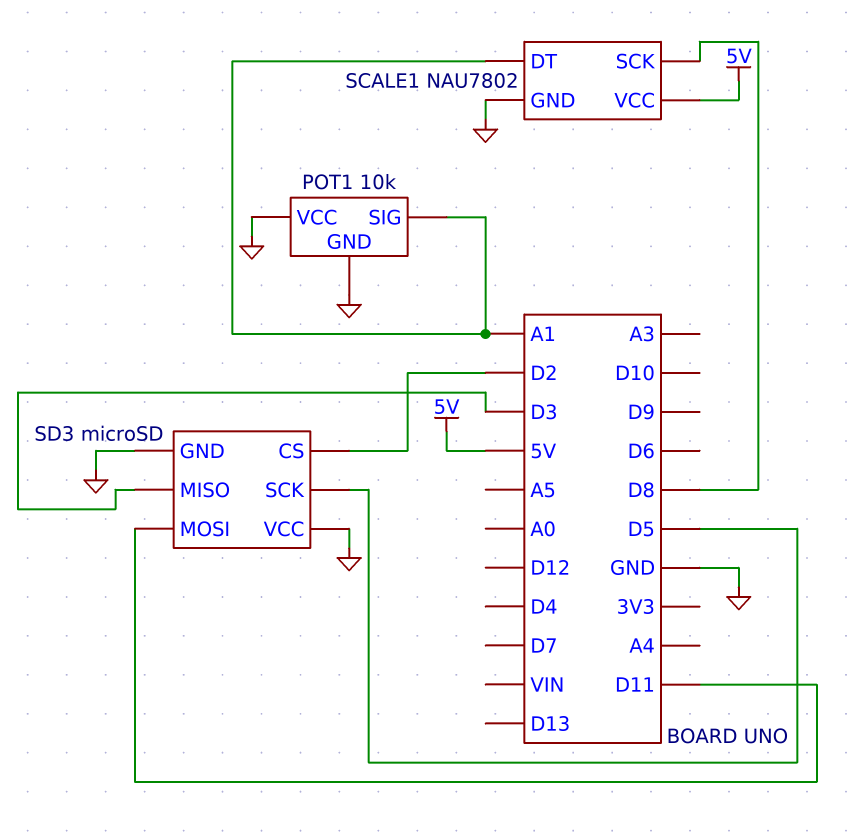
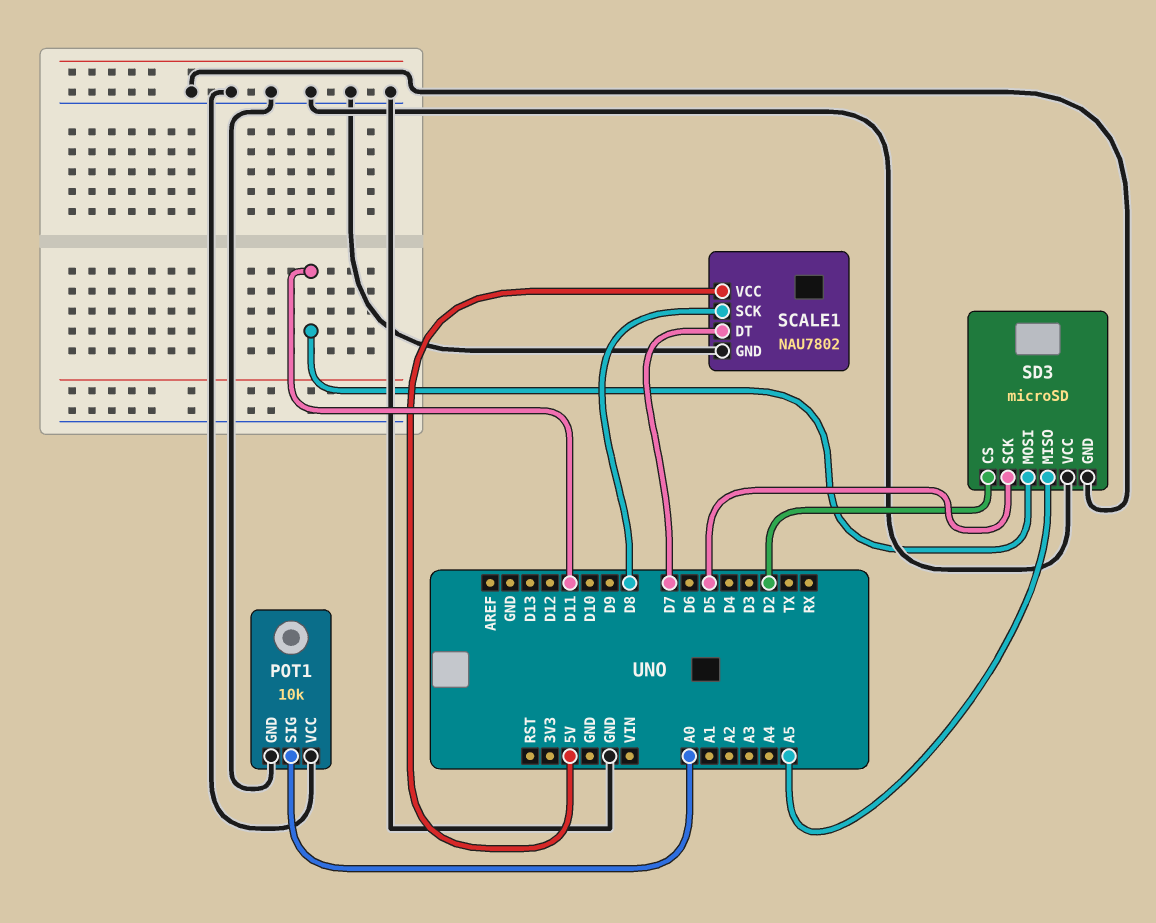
POT1 pin SIG: A1 -> A0
SCALE1 pin DT: A1 -> D7
SD3 pin MISO: D3 -> A5

